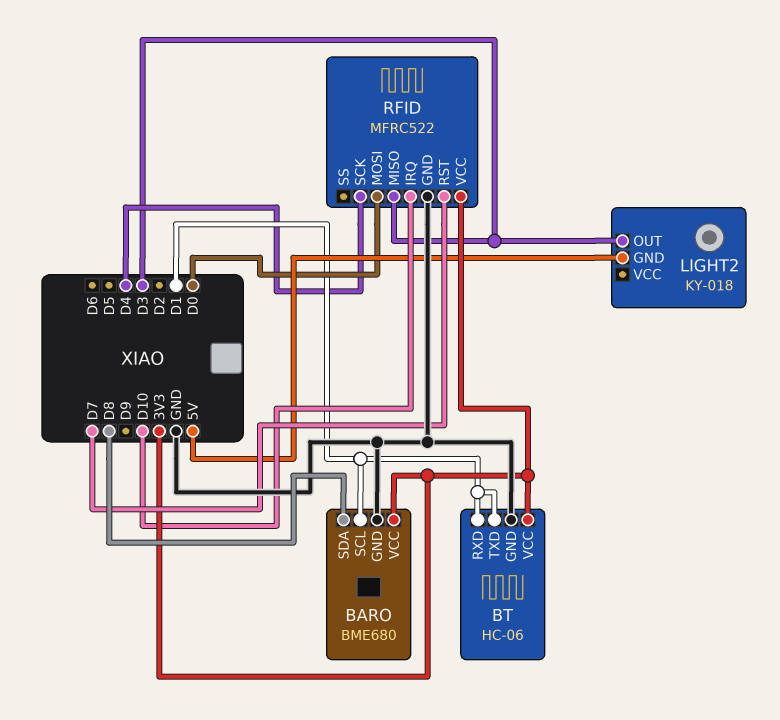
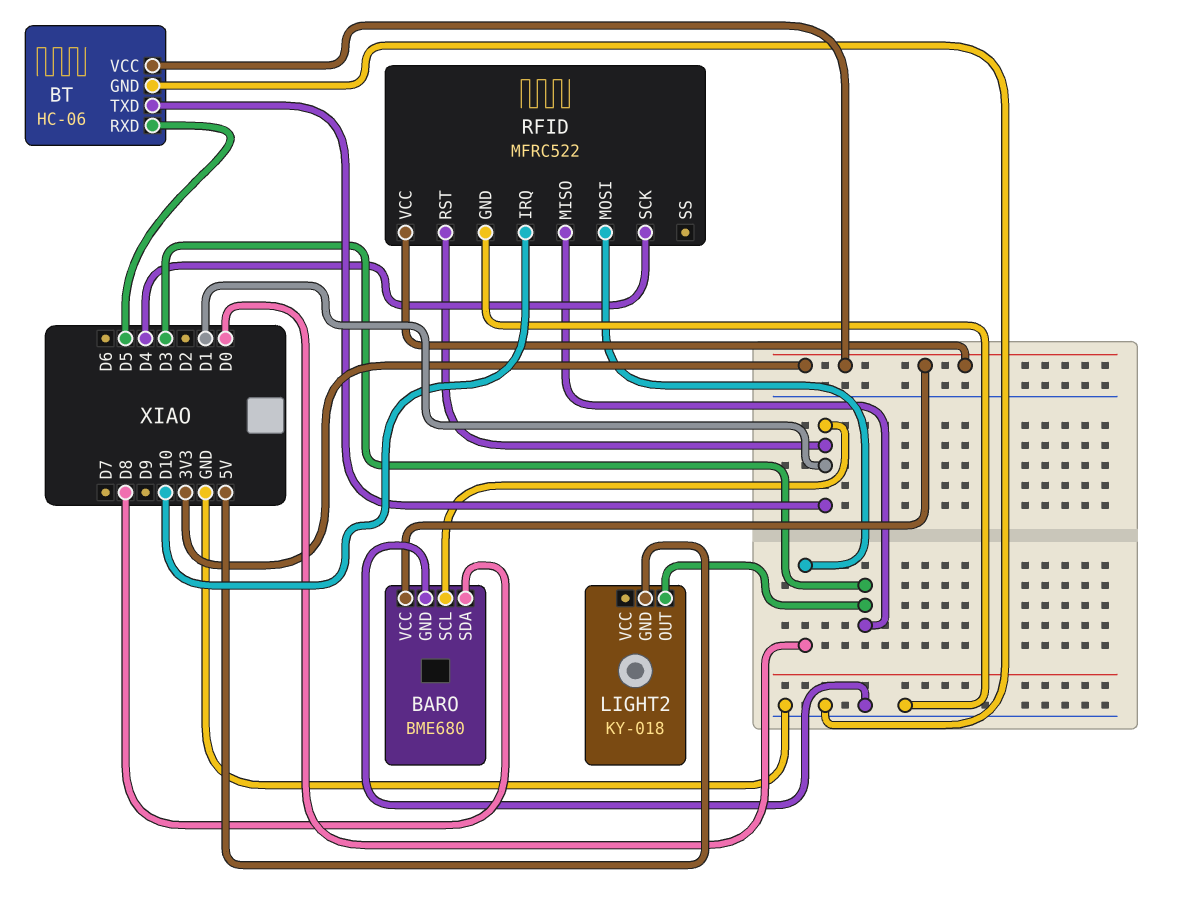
BT pin RXD: D1 -> D5
RFID pin RST: D7 -> D1

